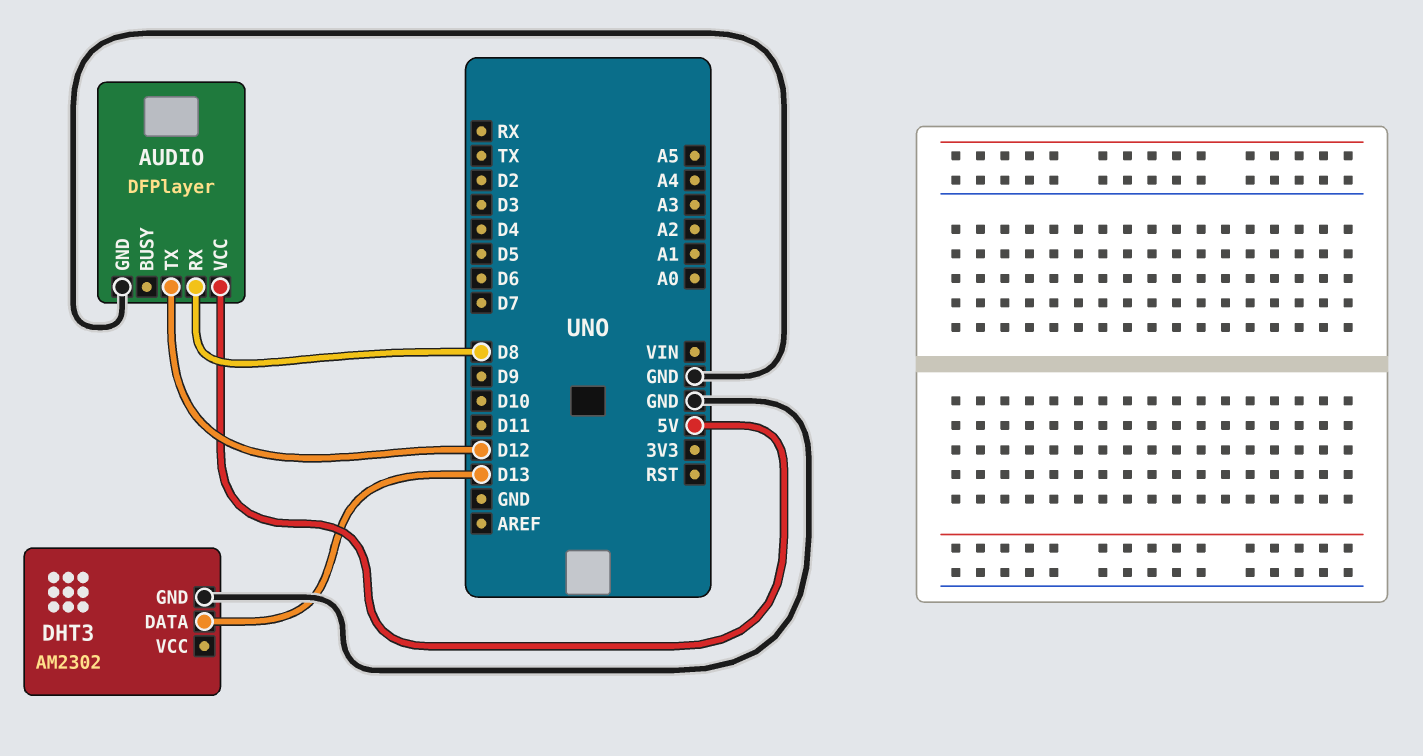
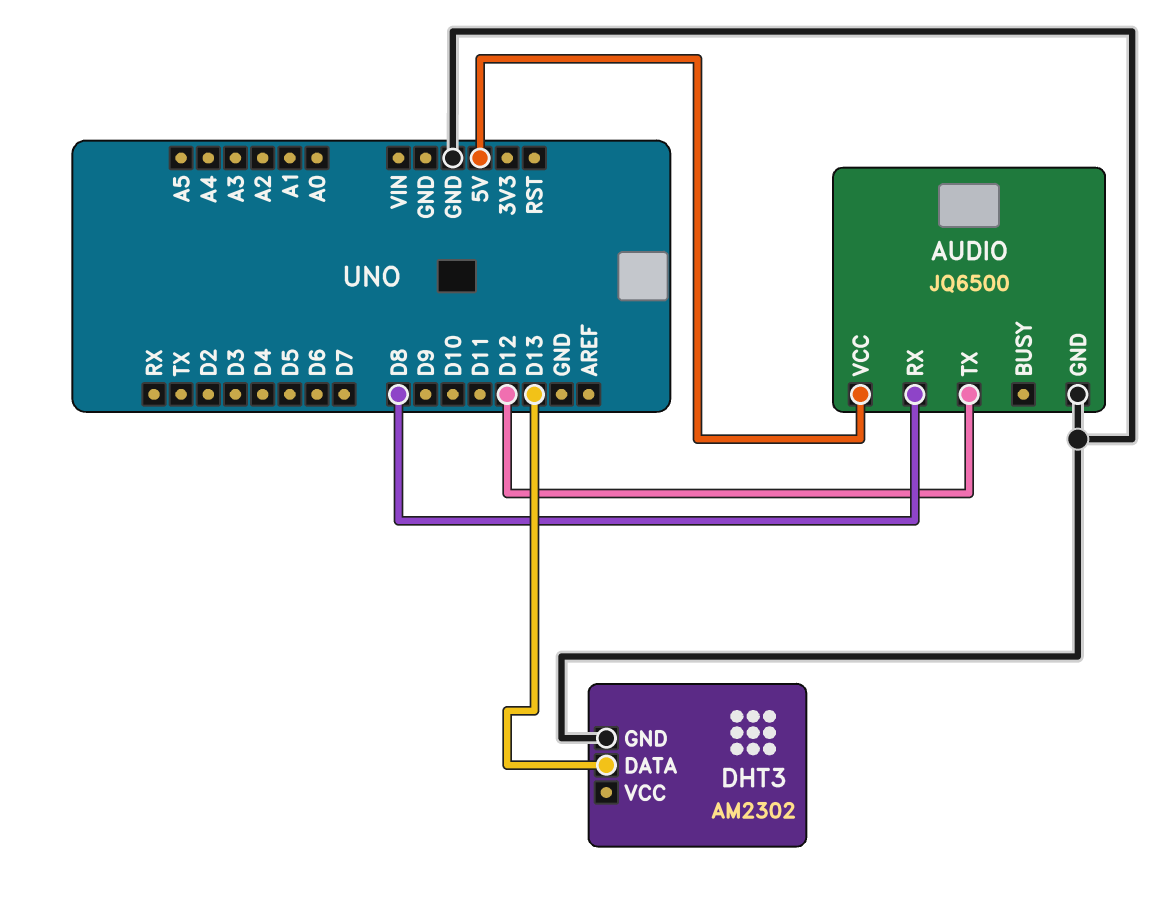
AUDIO: DFPlayer -> JQ6500

